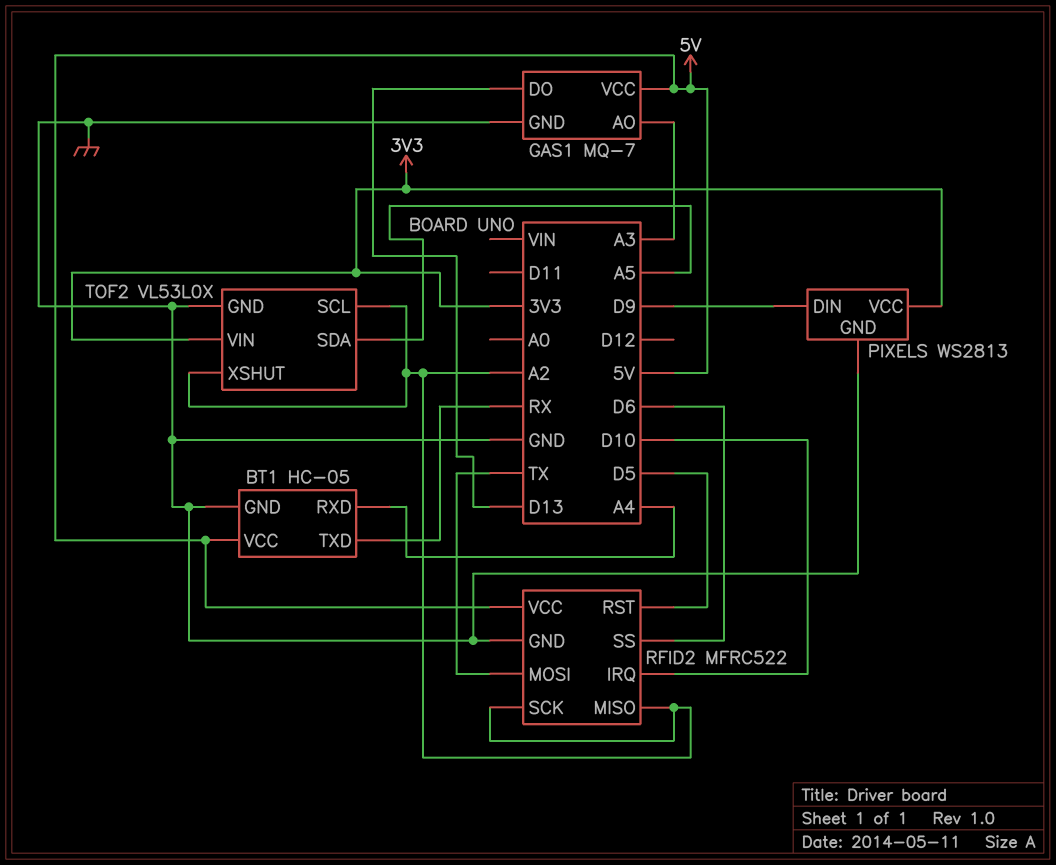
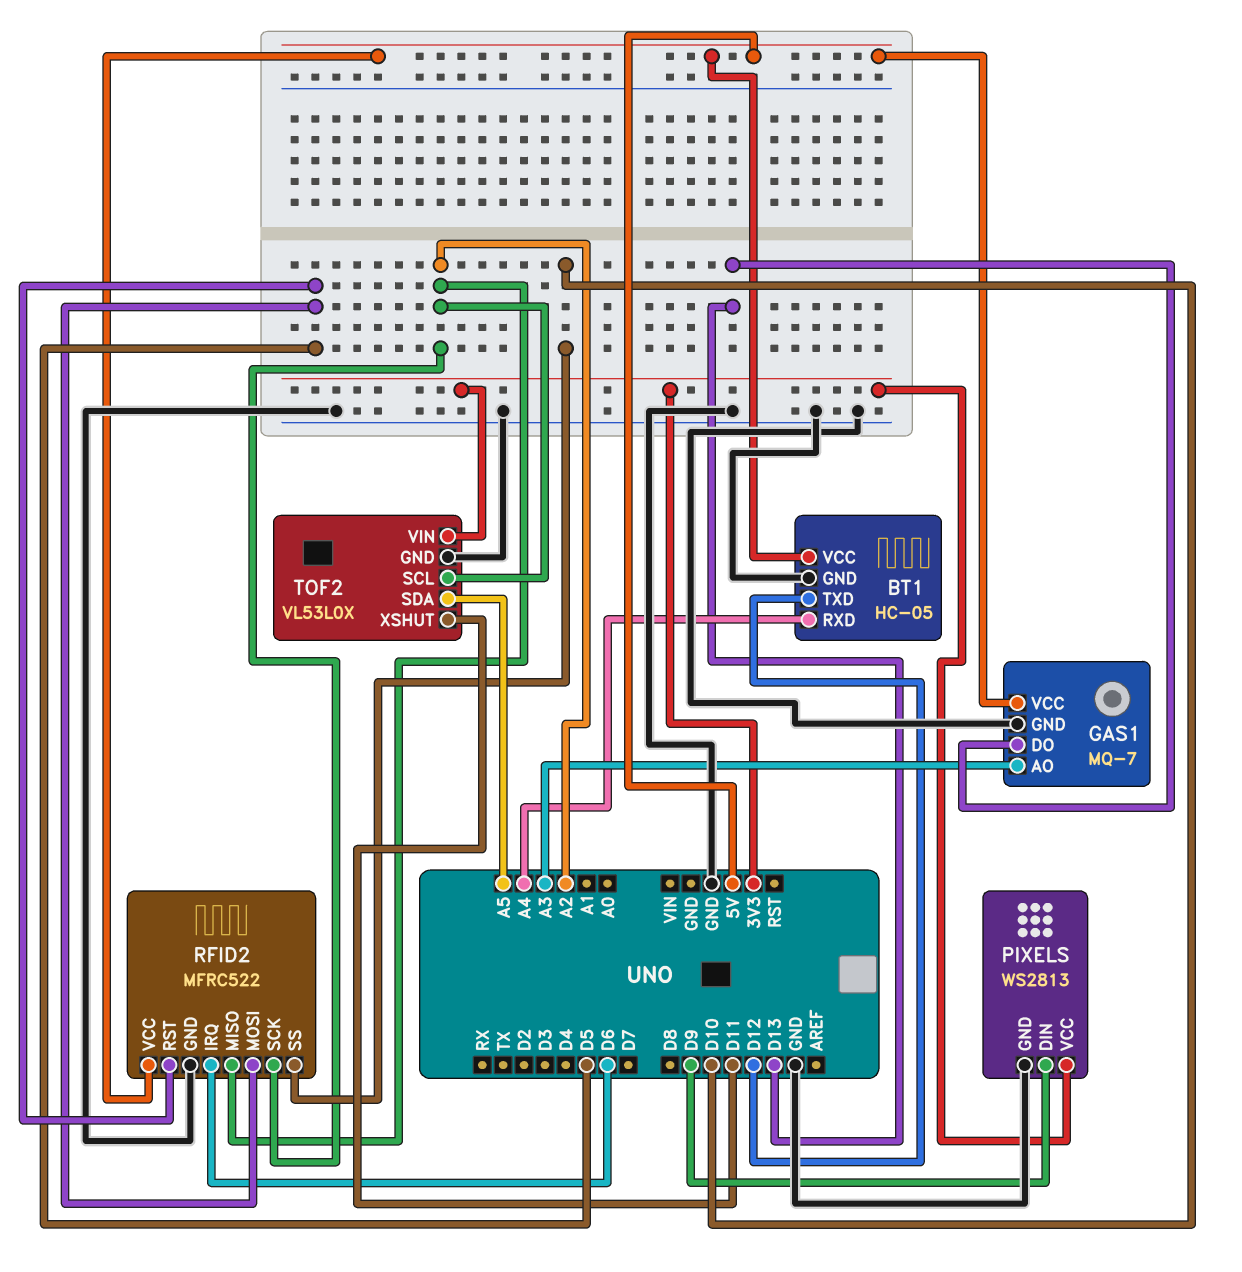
BT1 pin TXD: RX -> D12
RFID2 pin IRQ: D10 -> D6
RFID2 pin MOSI: TX -> D5
RFID2 pin SS: D6 -> D10
TOF2 pin XSHUT: A2 -> D11

